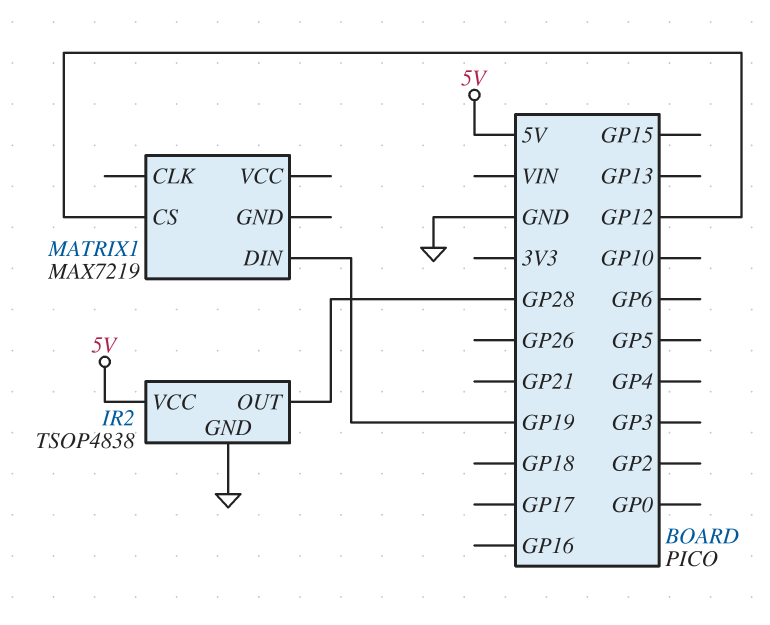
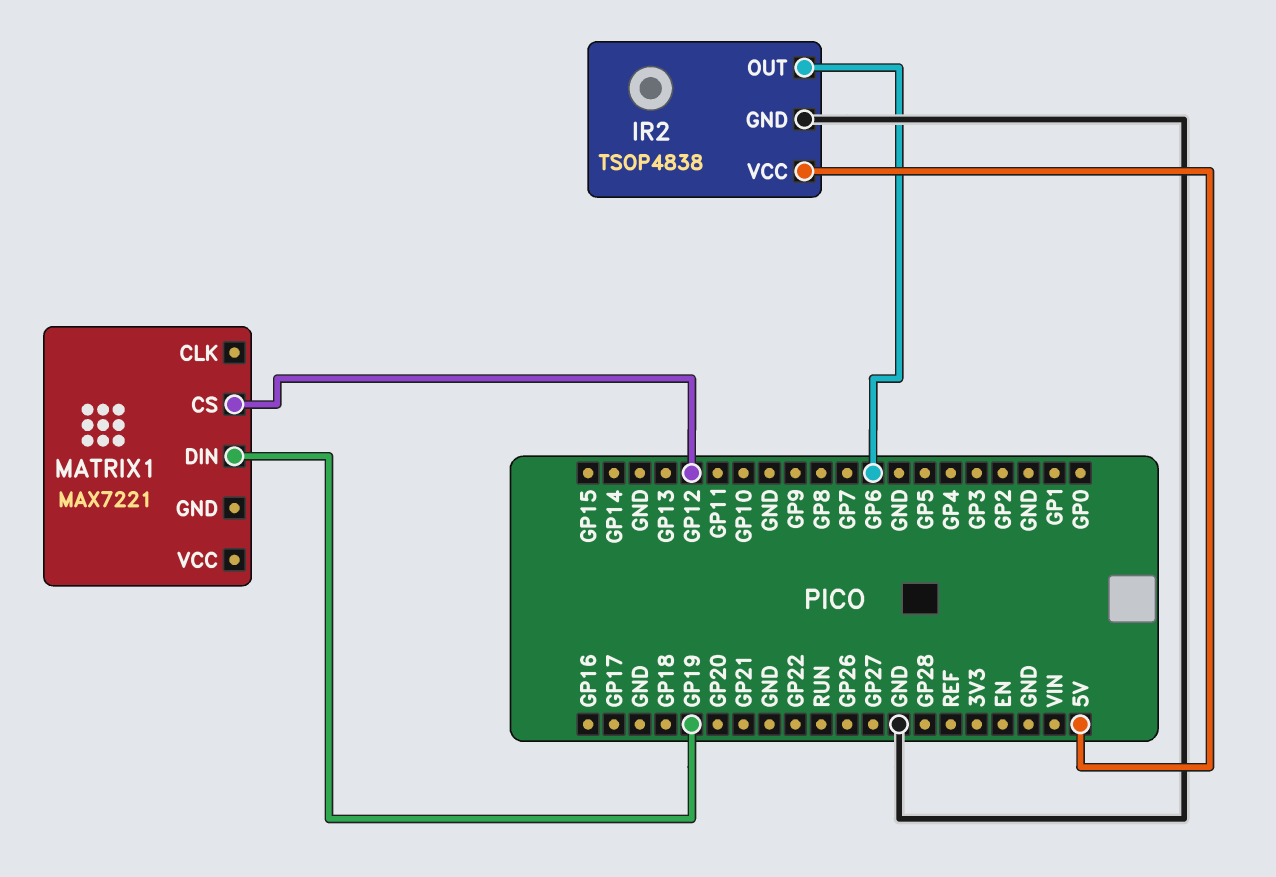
IR2 pin OUT: GP28 -> GP6
MATRIX1: MAX7219 -> MAX7221

